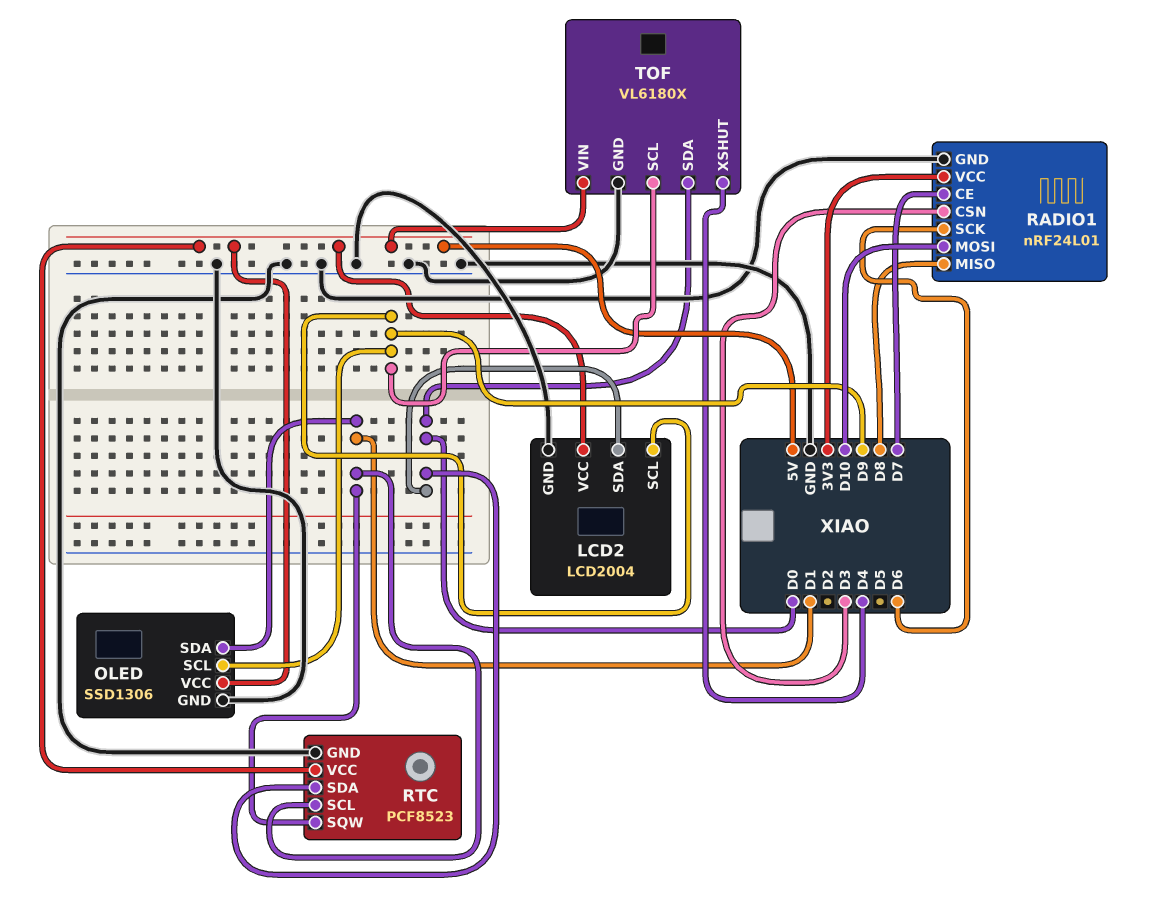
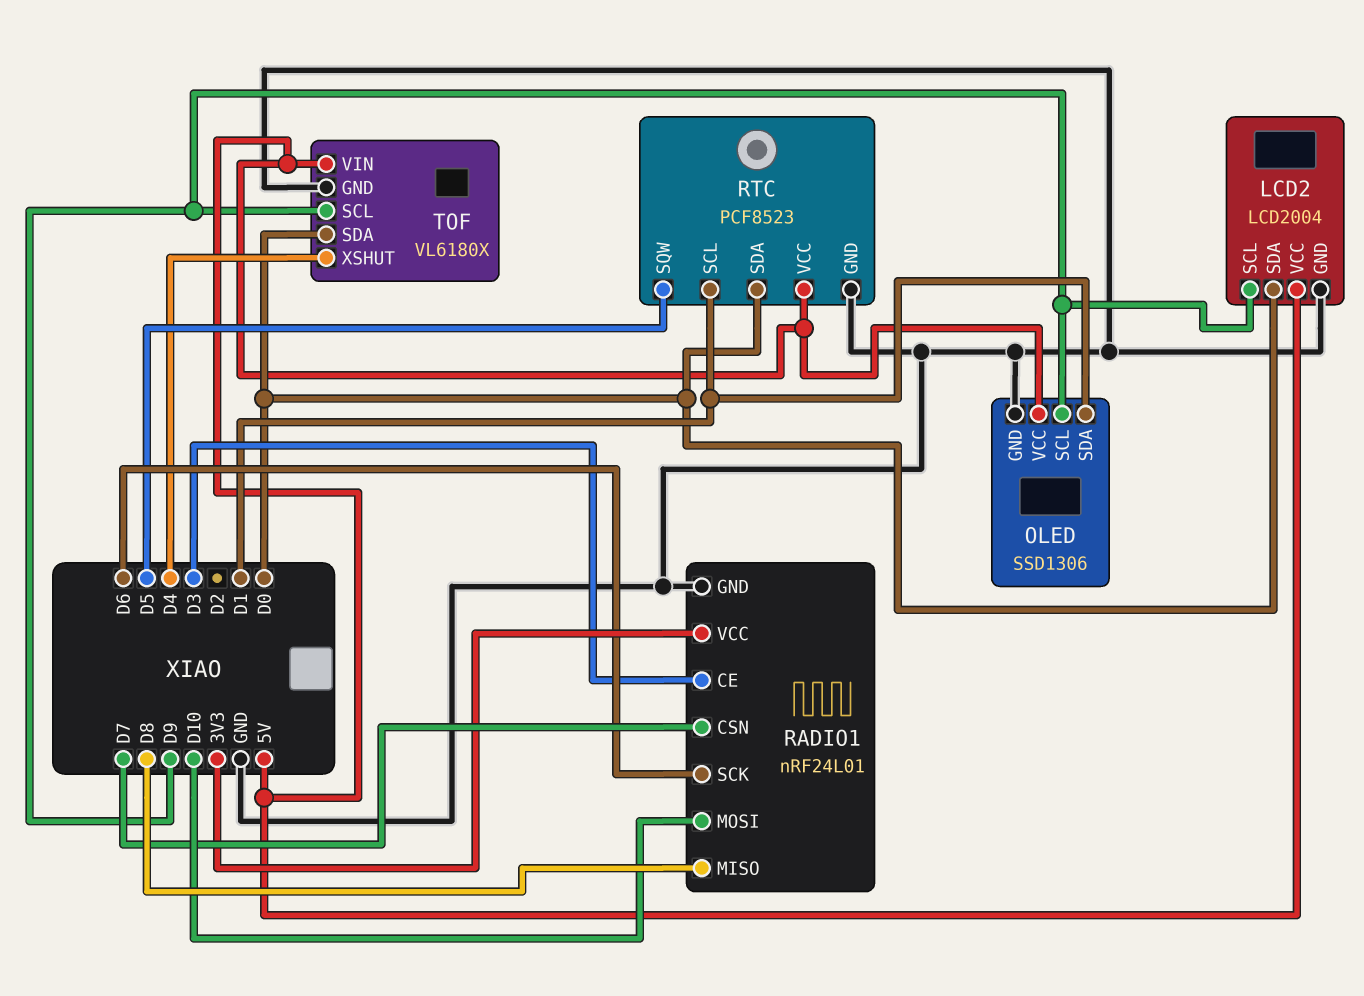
RADIO1 pin CE: D7 -> D3
RADIO1 pin CSN: D3 -> D7
RTC pin SQW: D1 -> D5

